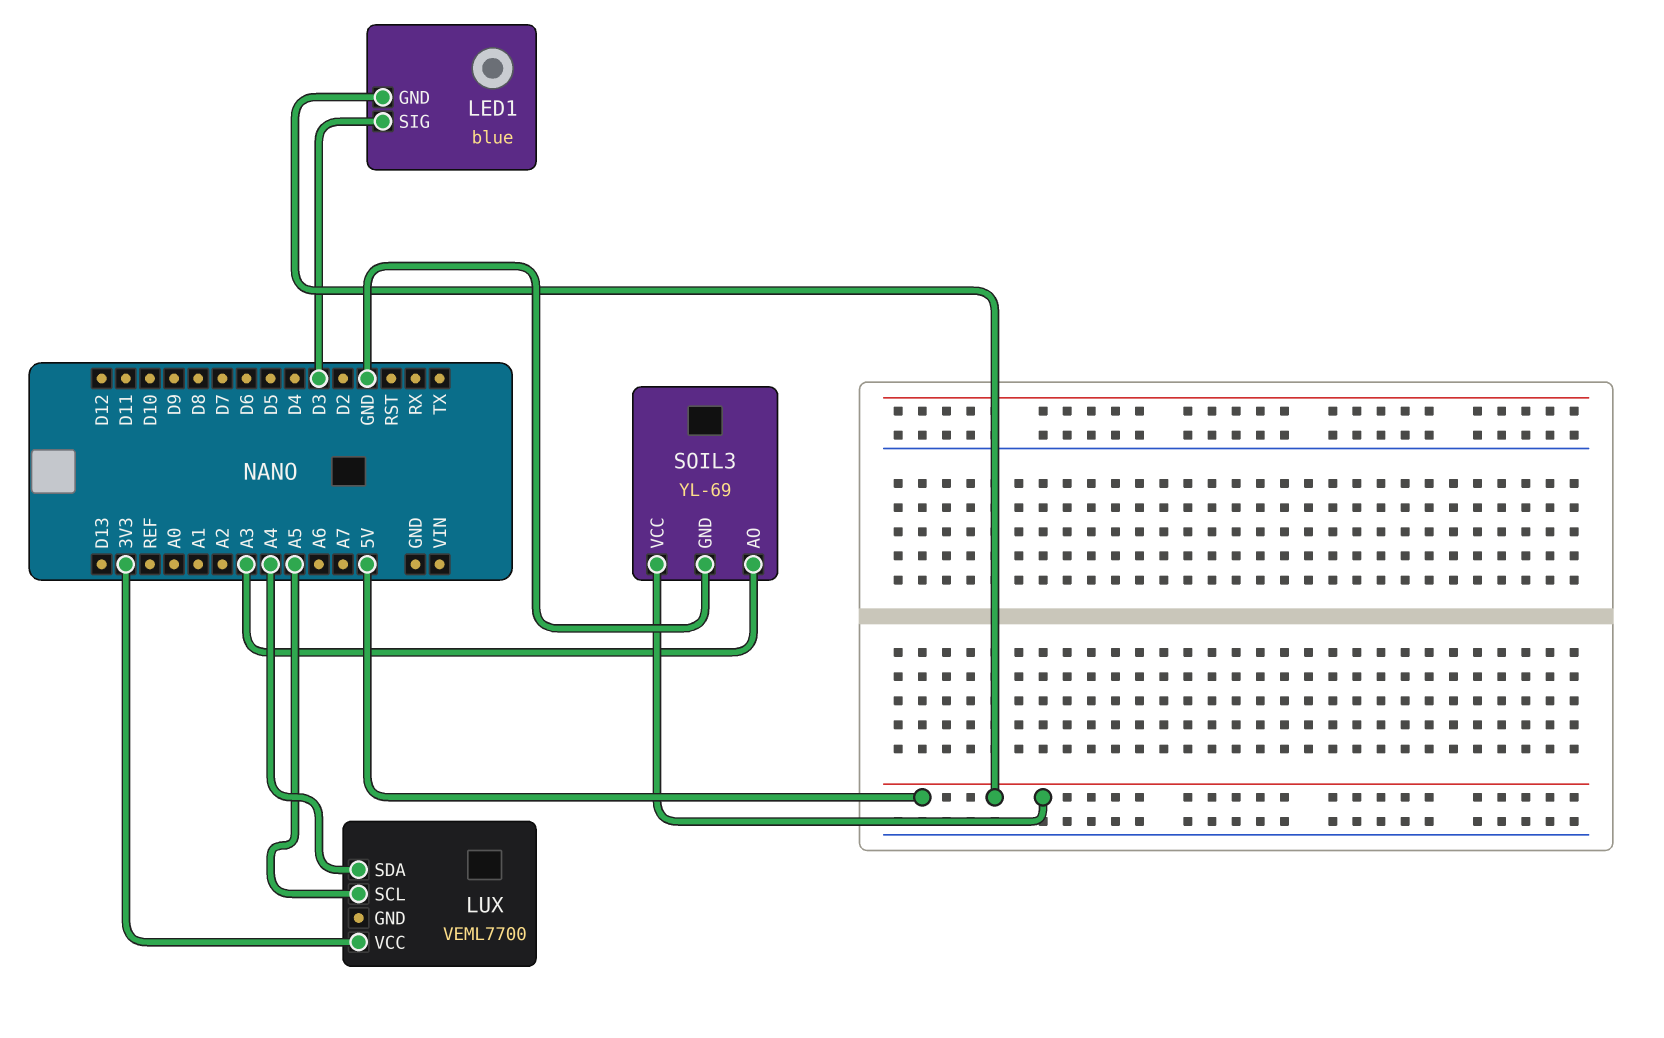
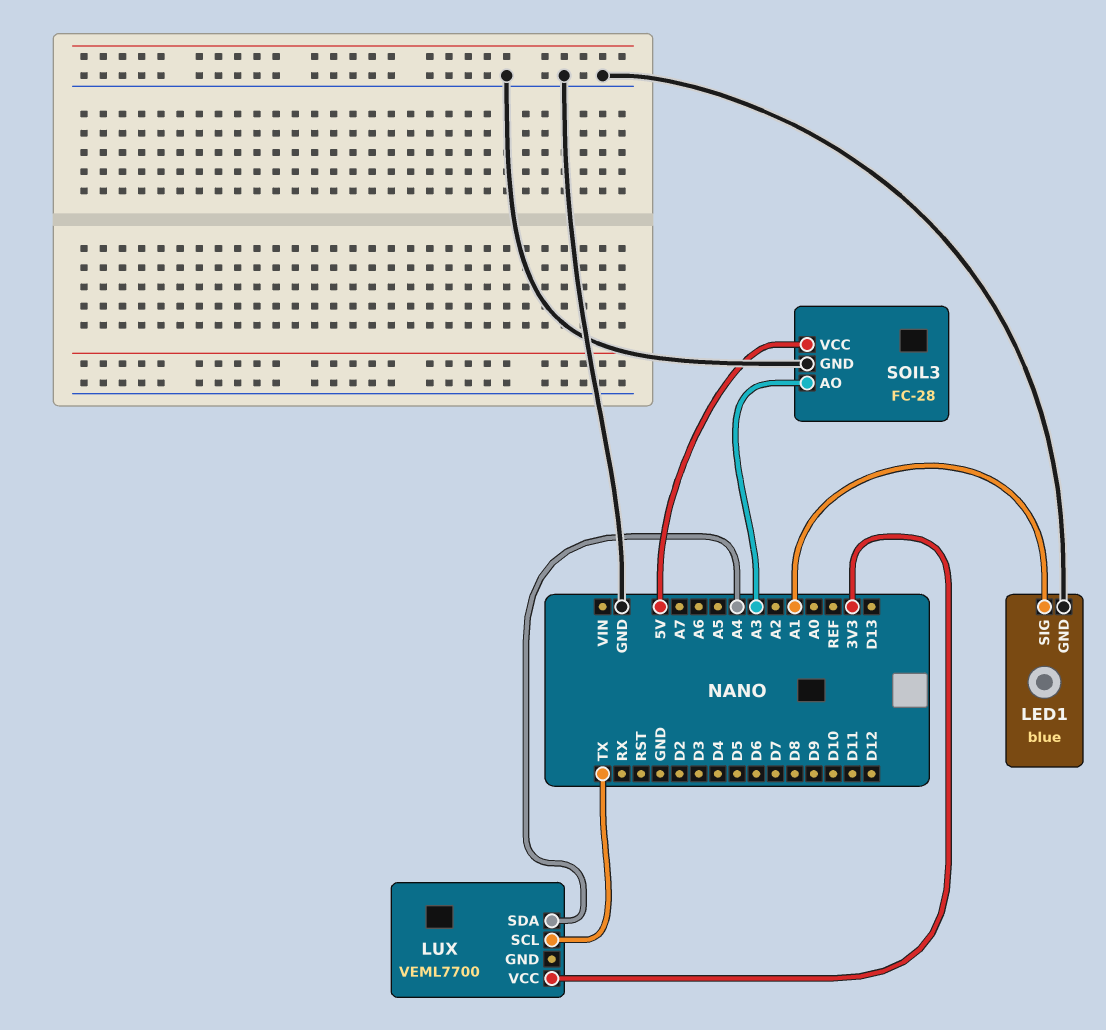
LED1 pin GND: 5V -> GND
LED1 pin SIG: D3 -> A1
LUX pin SCL: A5 -> TX
SOIL3: YL-69 -> FC-28

